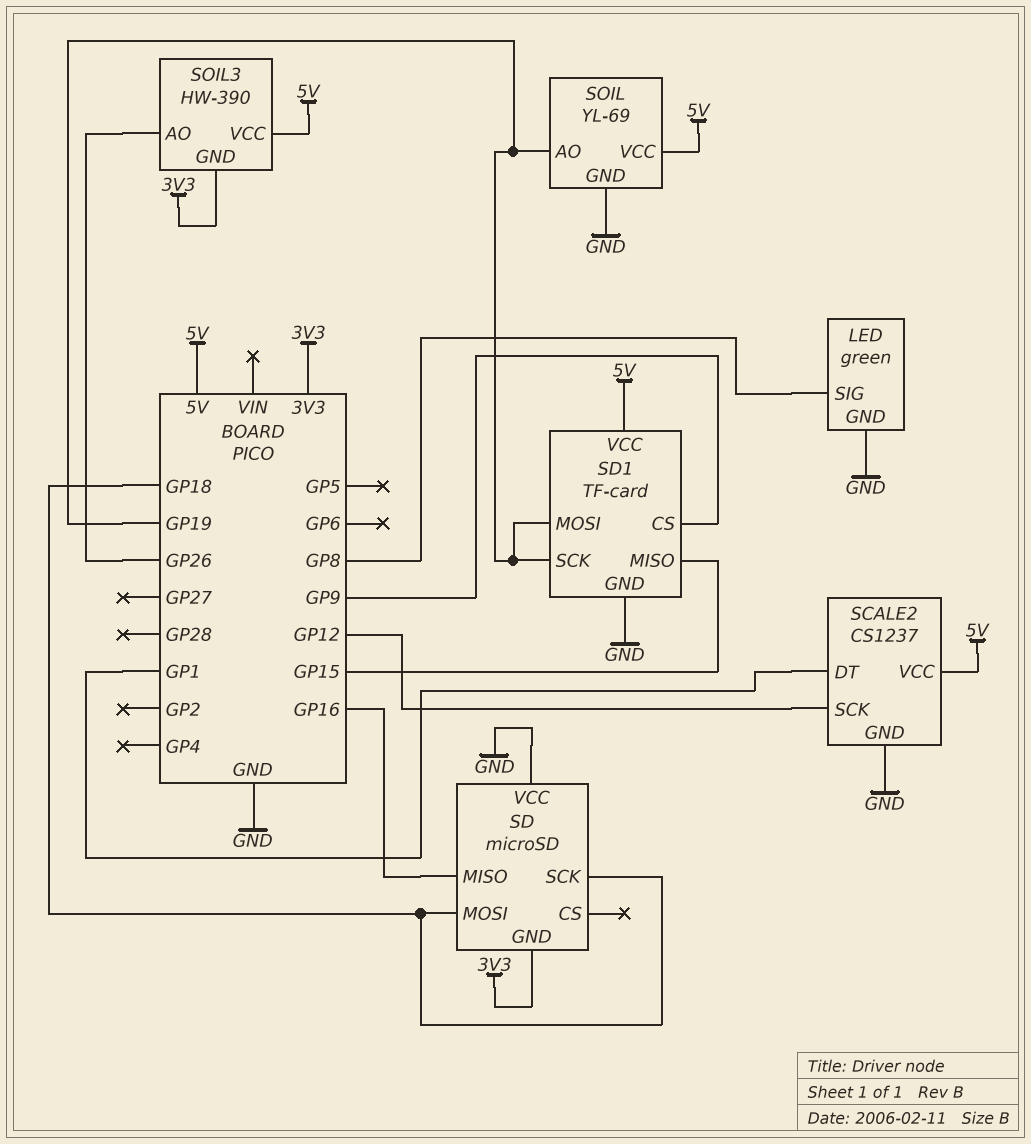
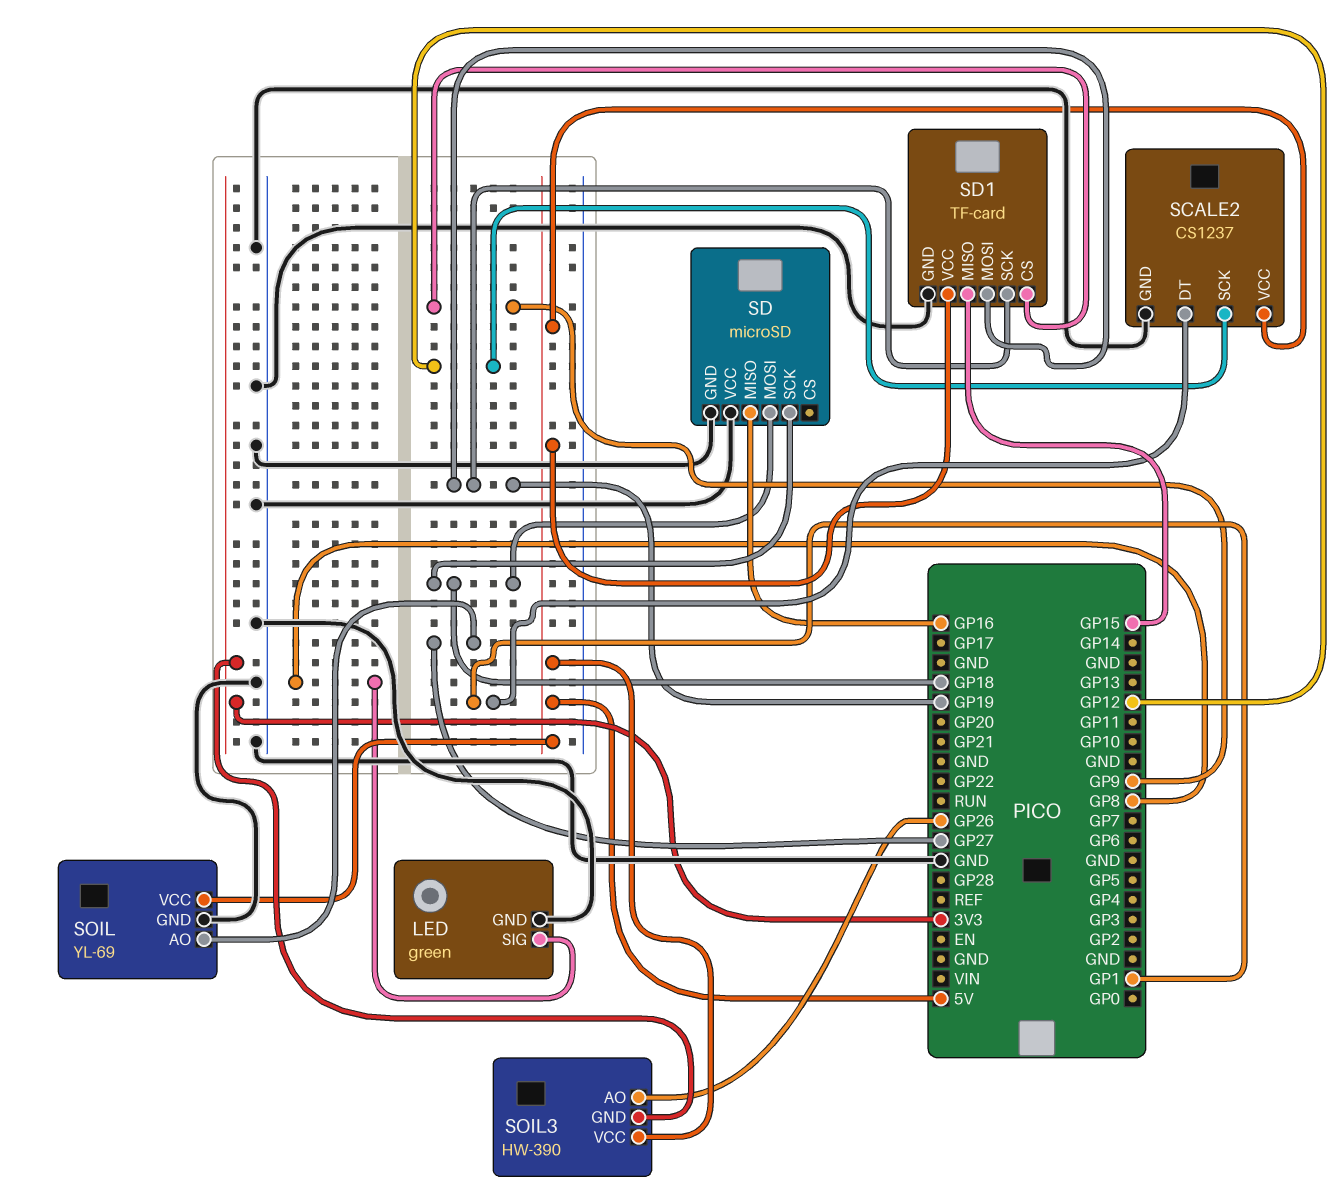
SD pin GND: 3V3 -> GND
SOIL pin AO: GP19 -> GP27

